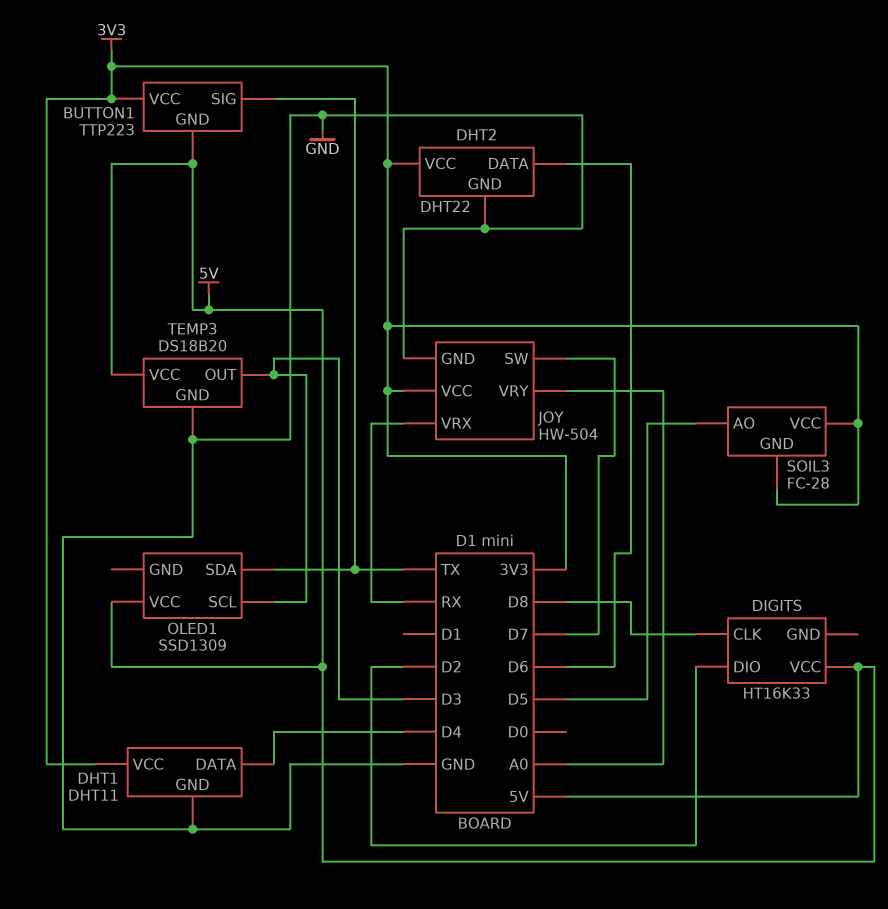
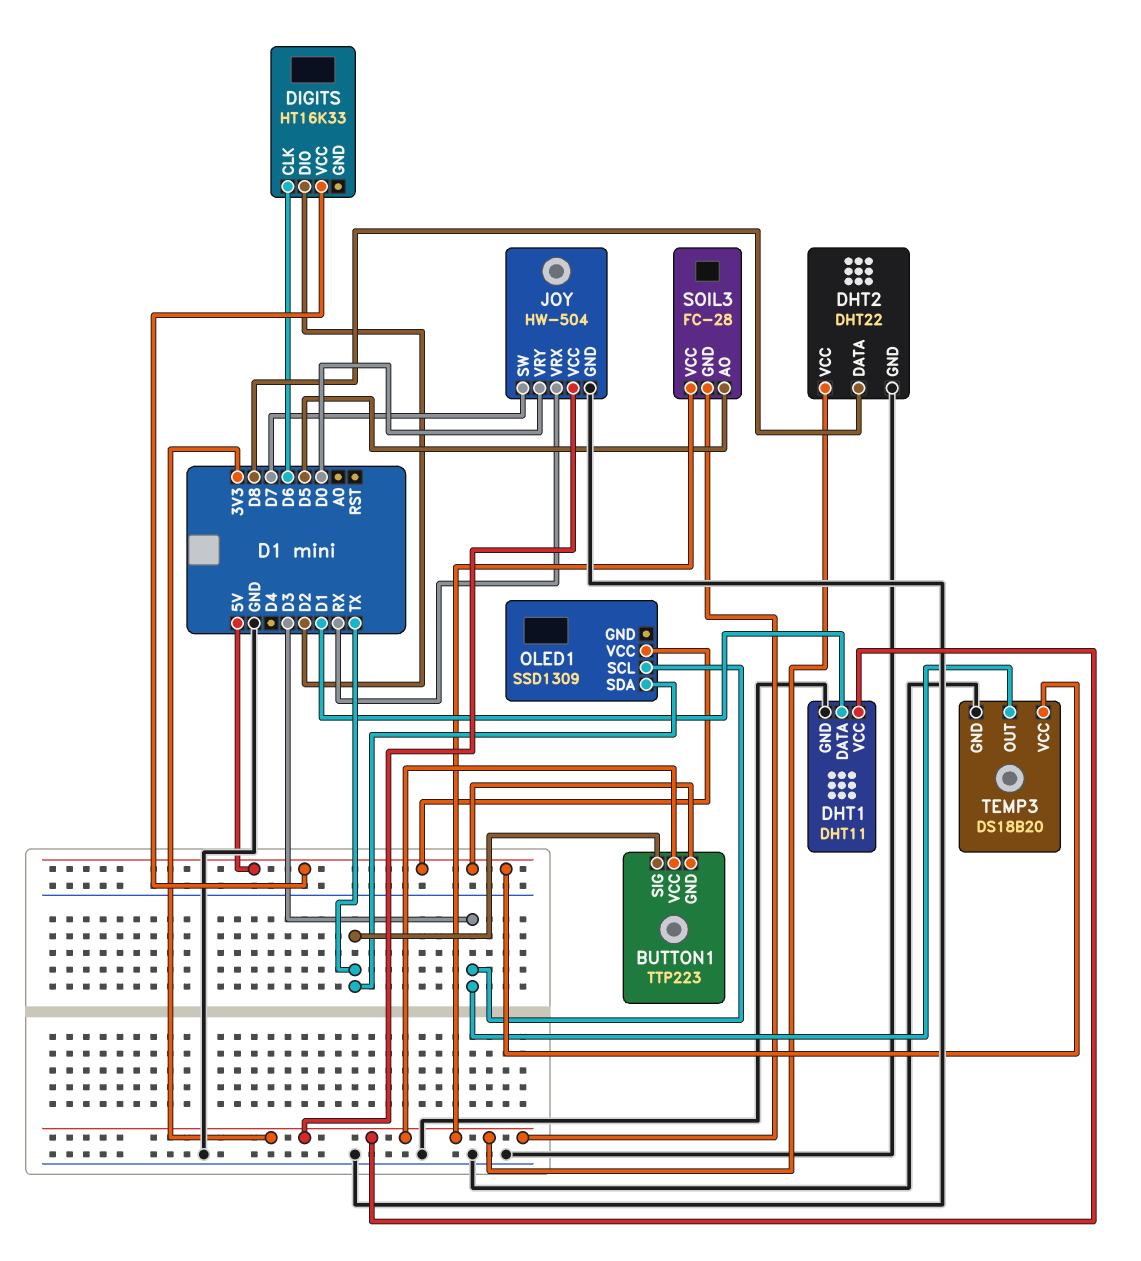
DHT1 pin DATA: D4 -> D1
DHT2 pin DATA: D6 -> D8
DIGITS pin CLK: D8 -> D6
JOY pin VRY: A0 -> D0

